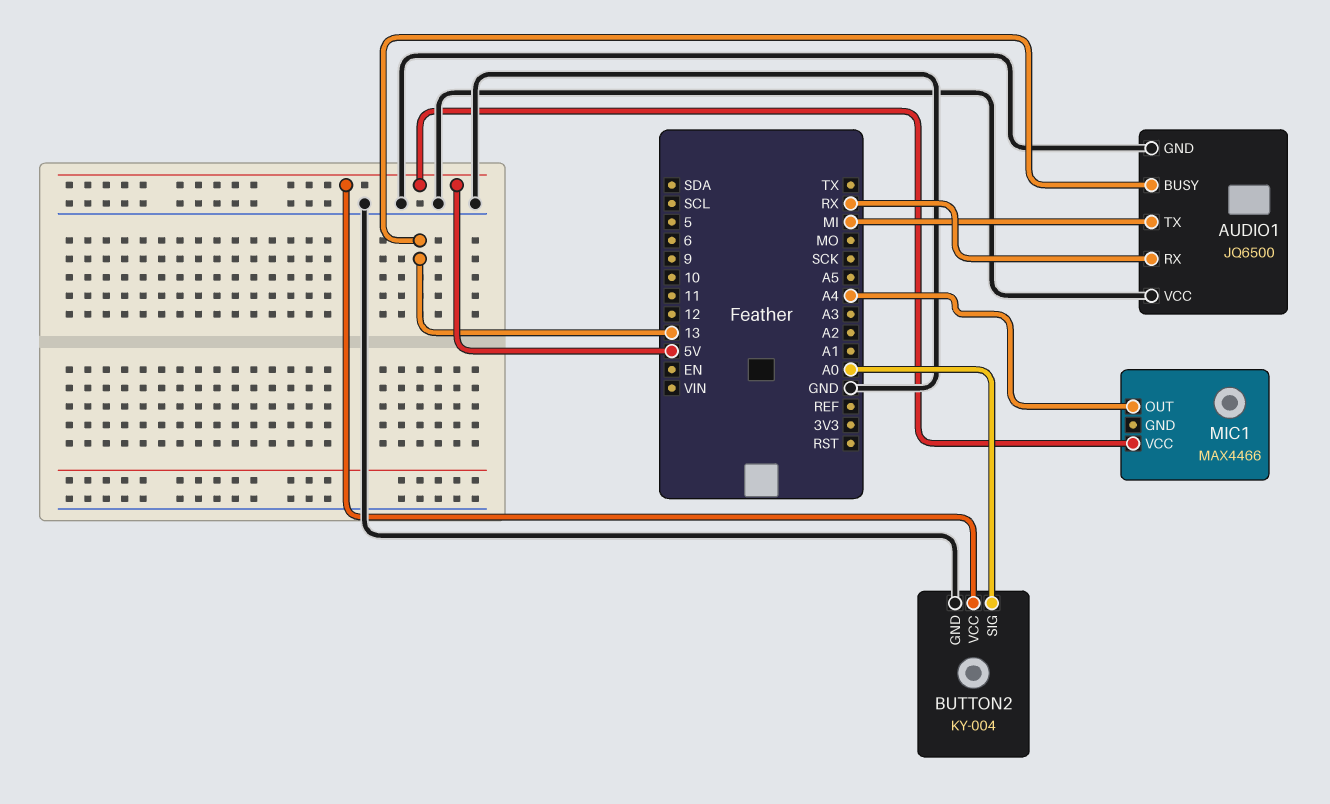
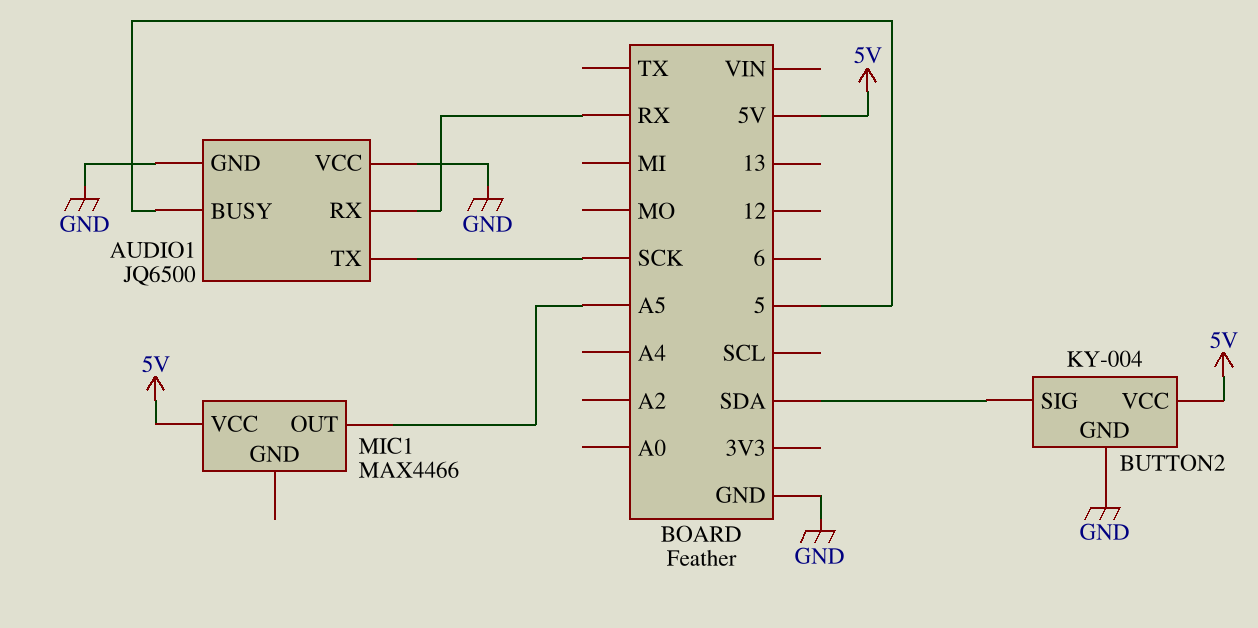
AUDIO1 pin BUSY: 13 -> 5
AUDIO1 pin TX: MI -> SCK
BUTTON2 pin SIG: A0 -> SDA
MIC1 pin OUT: A4 -> A5

